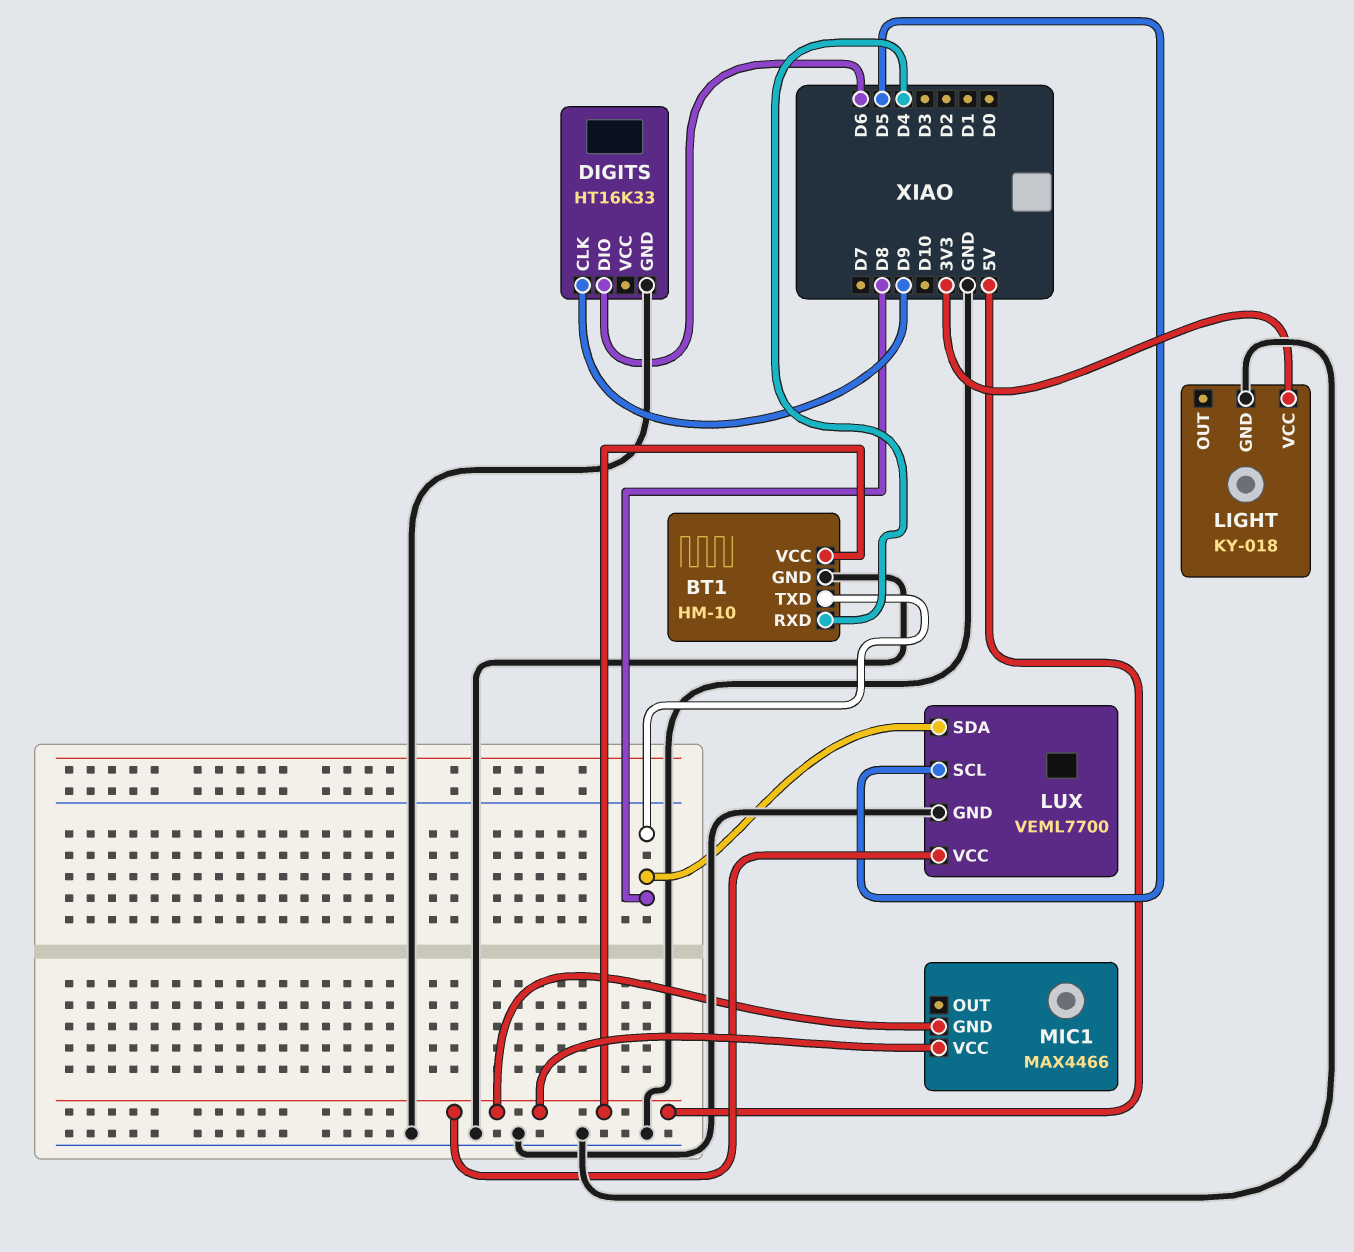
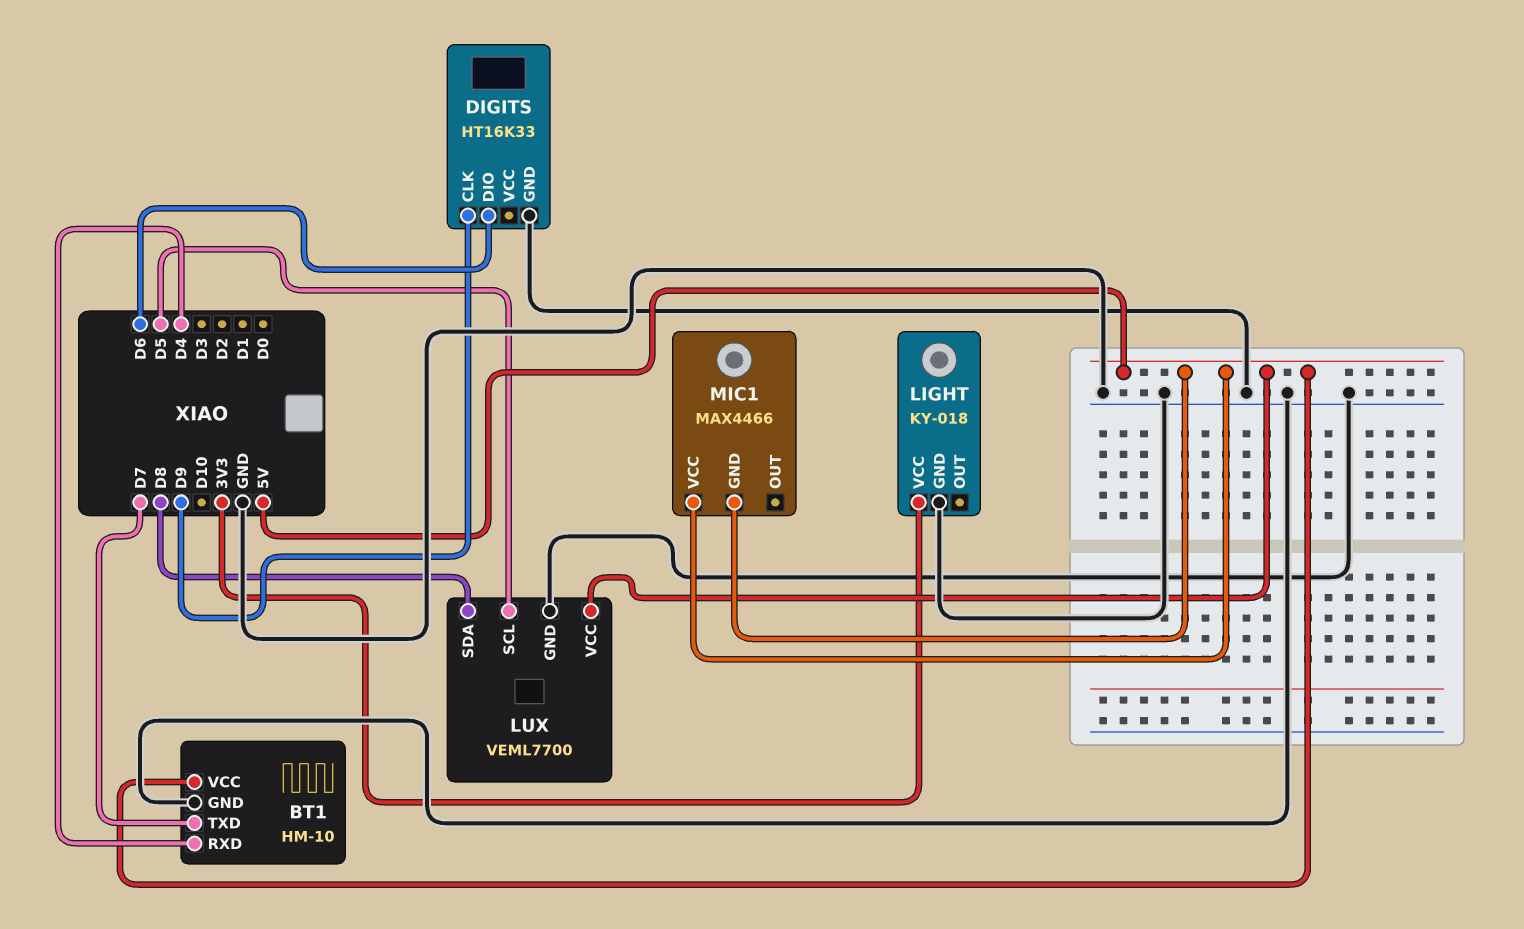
BT1 pin TXD: D8 -> D7

